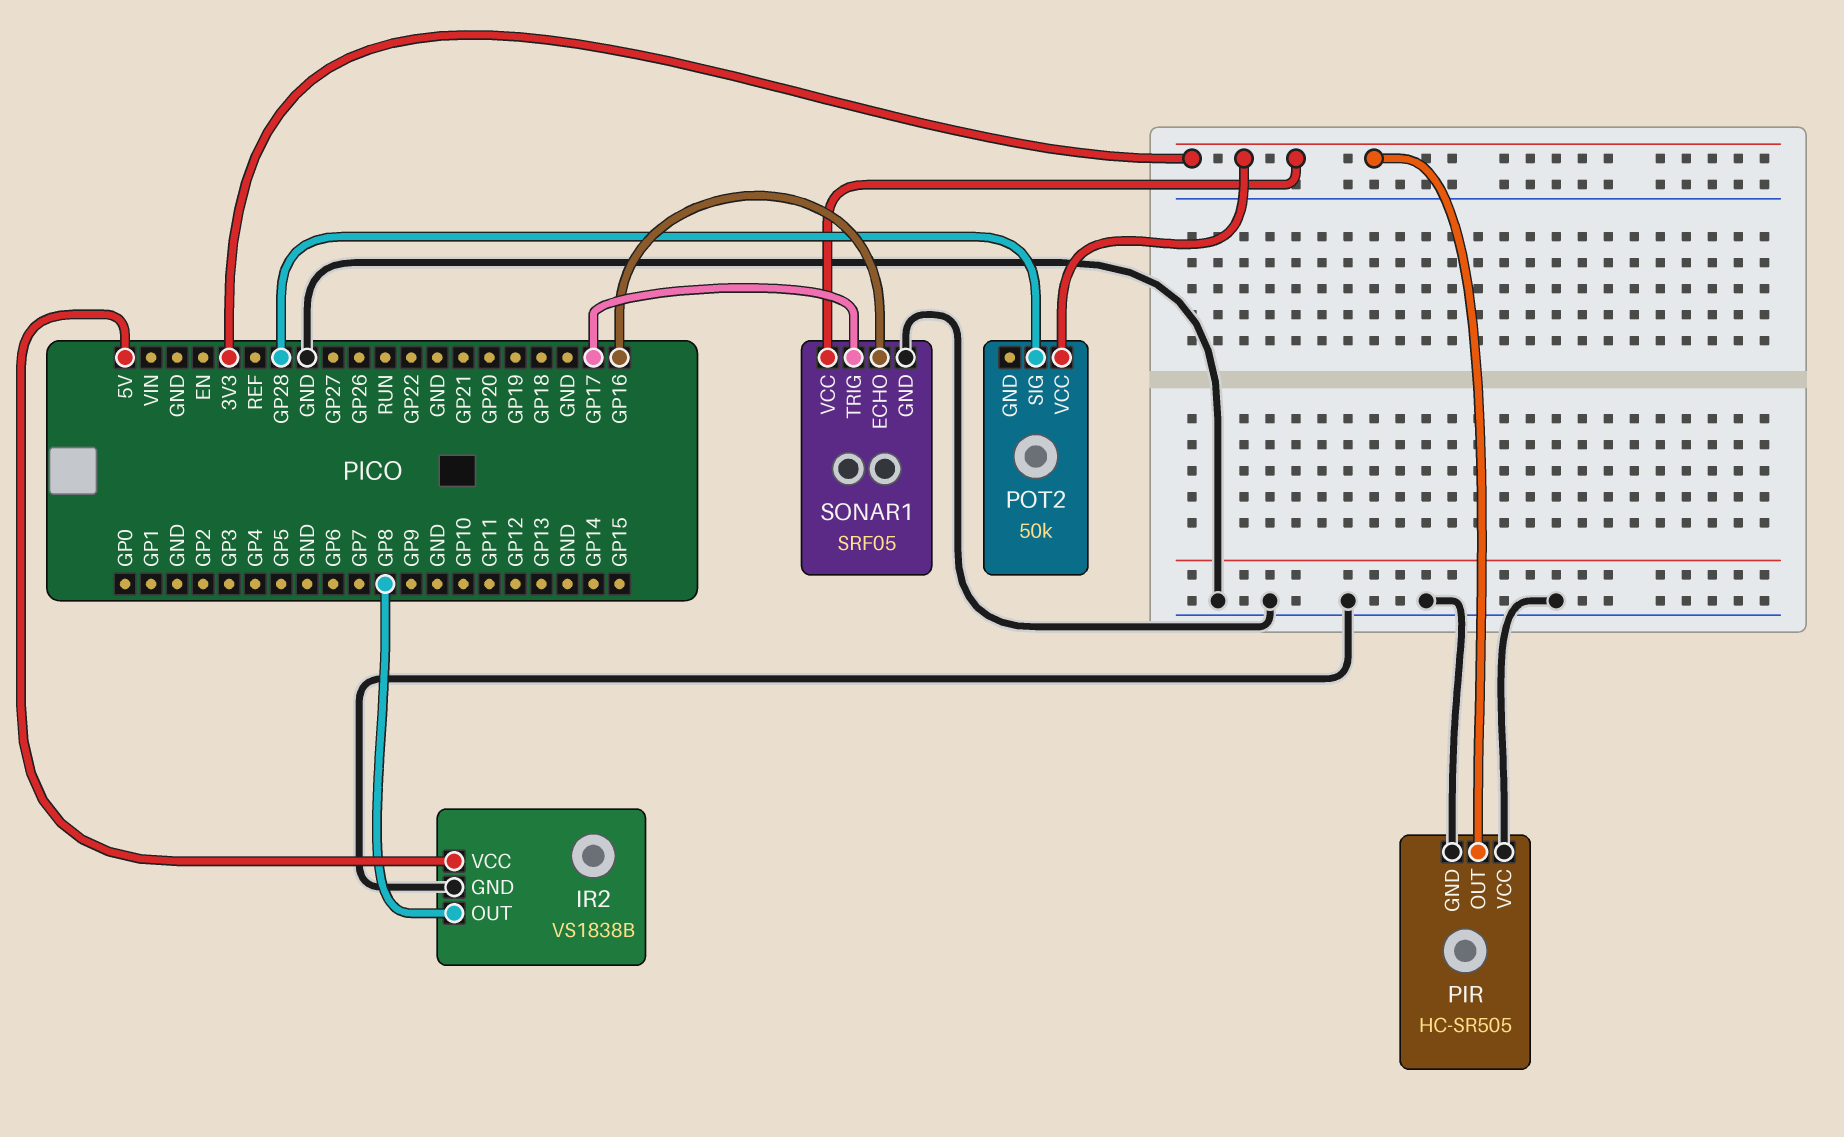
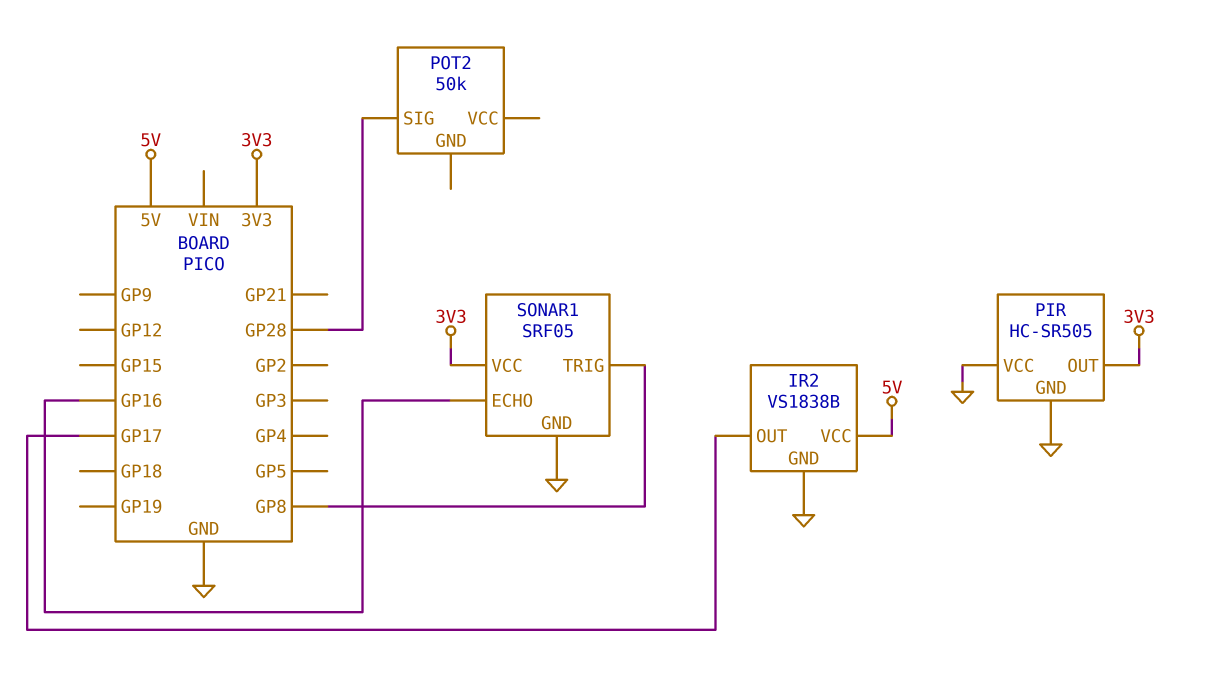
IR2 pin OUT: GP8 -> GP17
POT2 pin VCC: 3V3 -> none
SONAR1 pin TRIG: GP17 -> GP8

